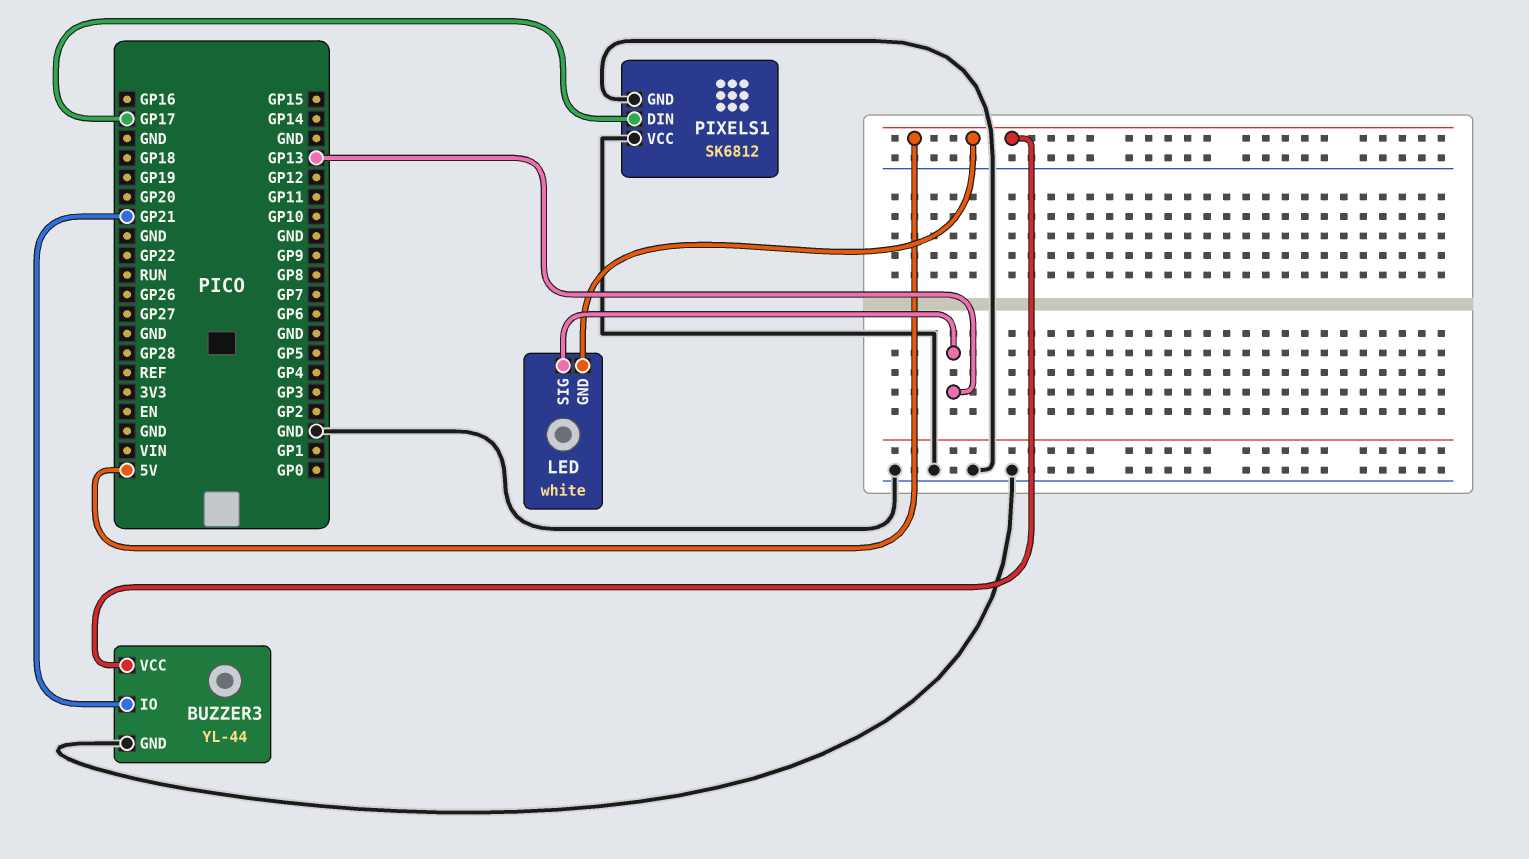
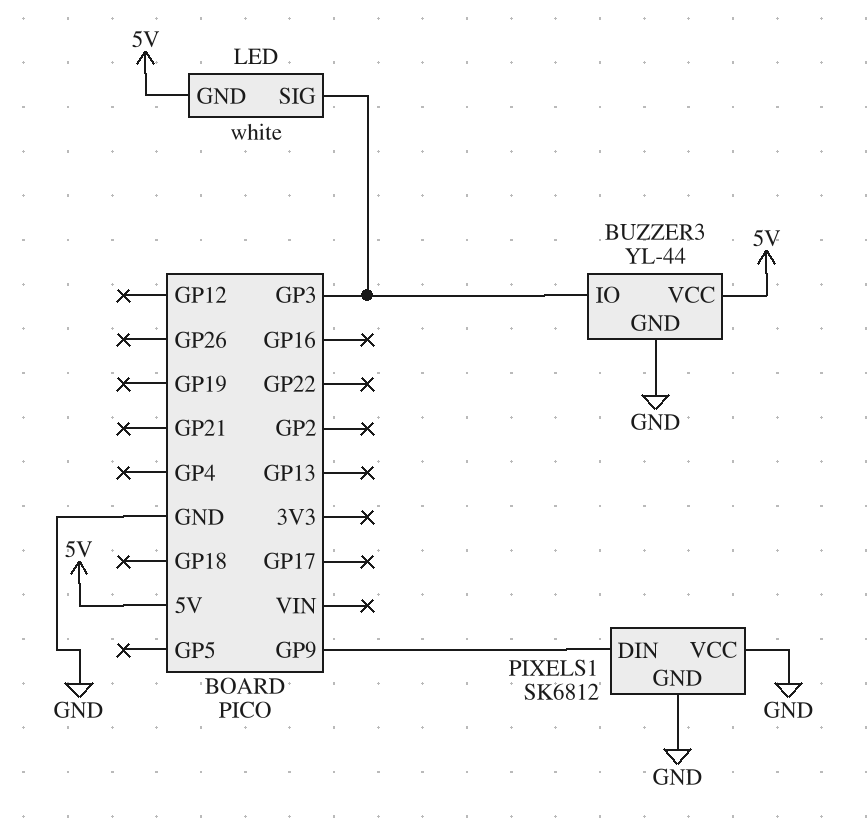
BUZZER3 pin IO: GP21 -> GP3
LED pin SIG: GP13 -> GP3
PIXELS1 pin DIN: GP17 -> GP9

